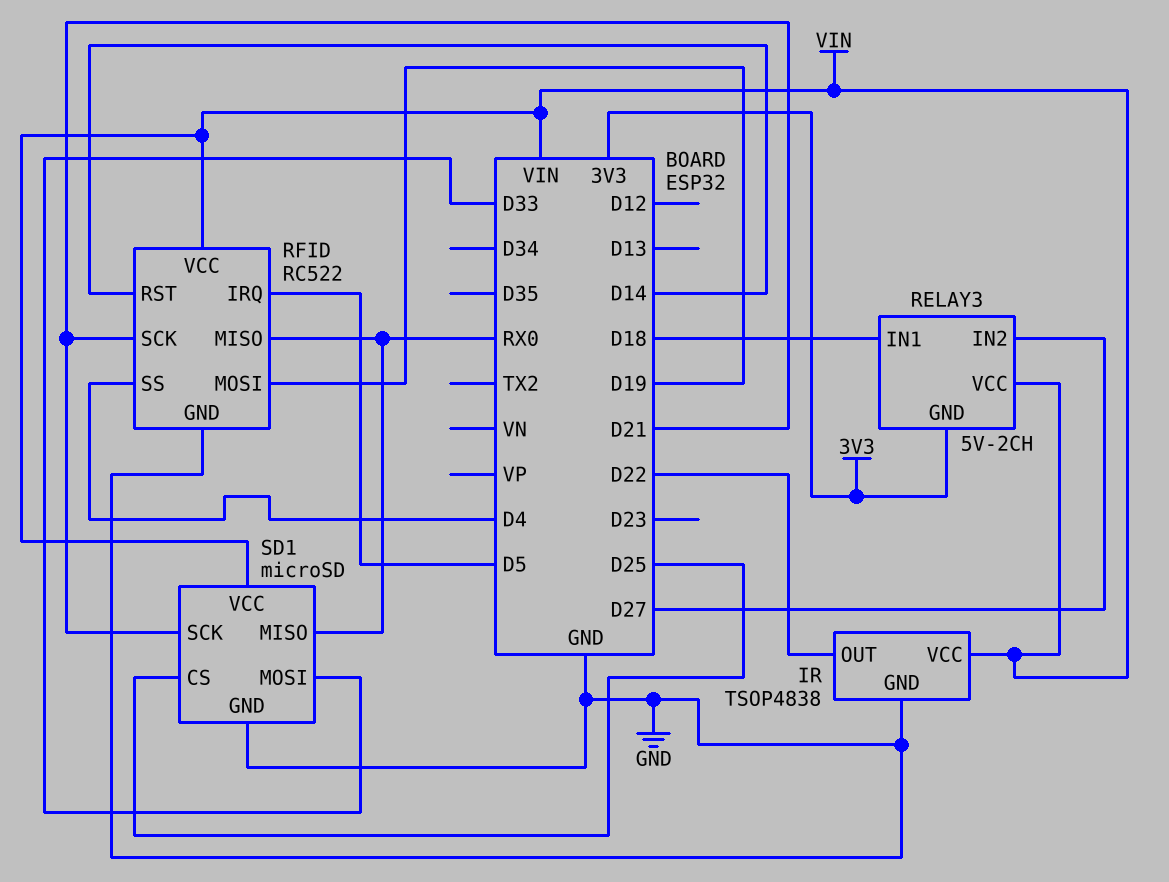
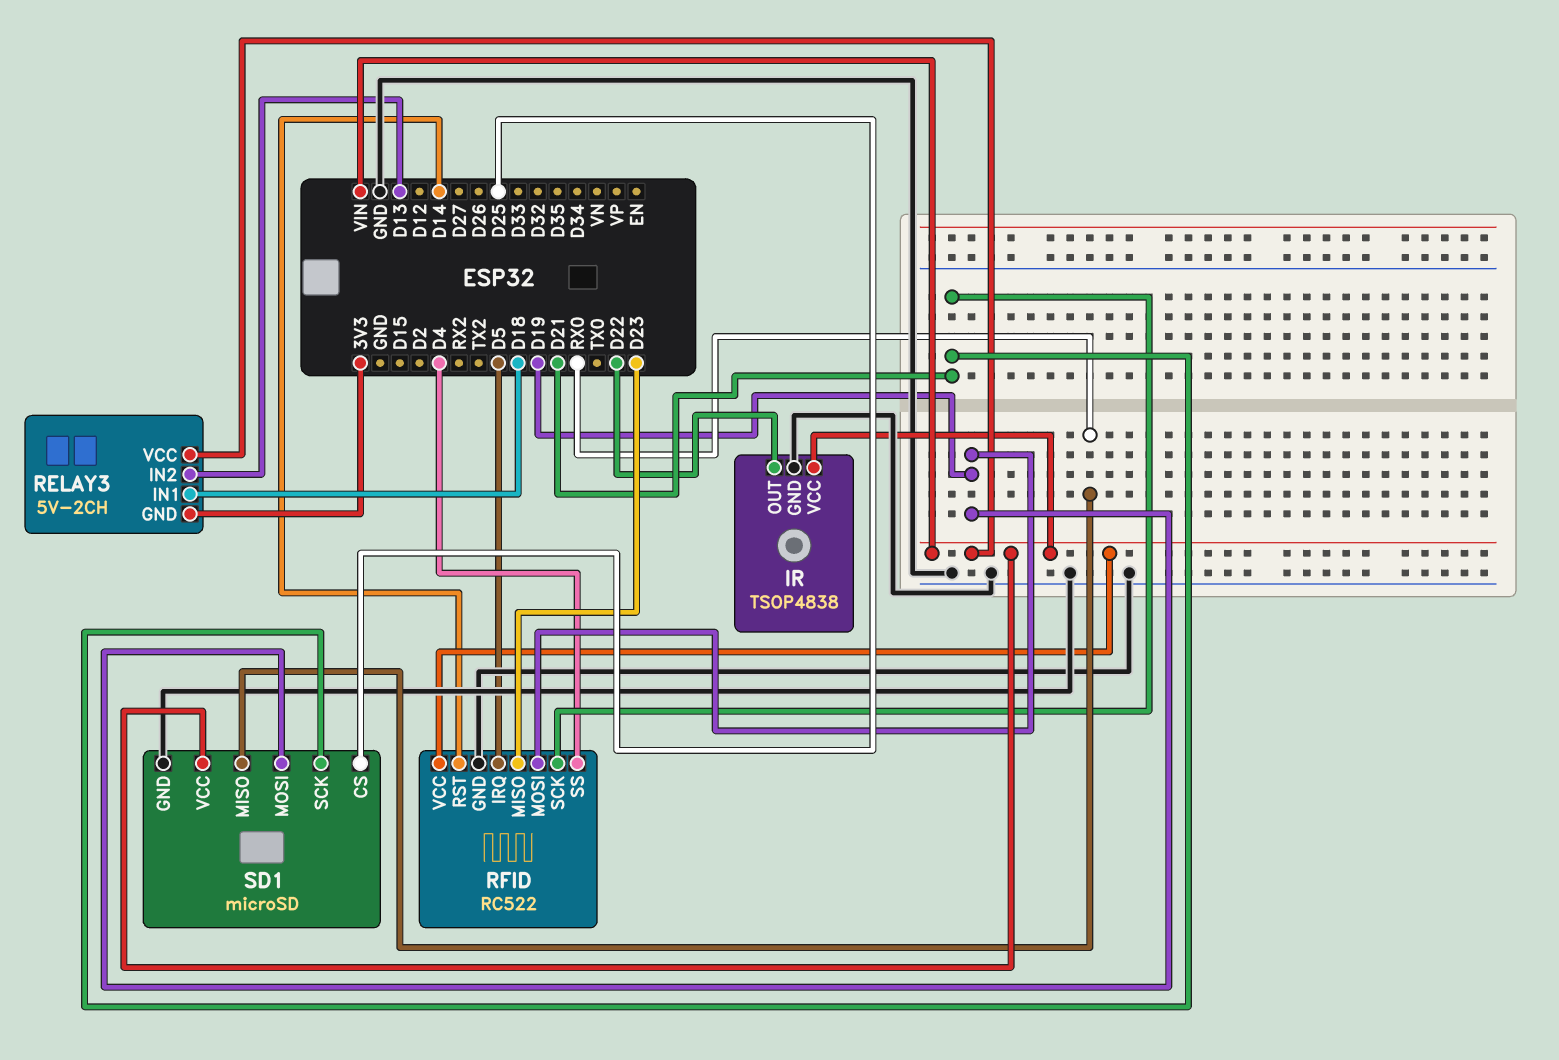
RELAY3 pin IN2: D27 -> D13
RFID pin MISO: RX0 -> D23
SD1 pin MOSI: D33 -> D19

